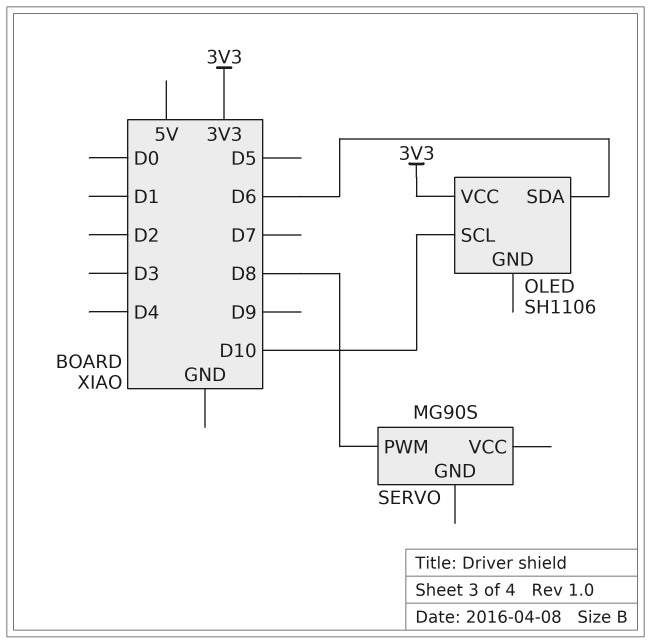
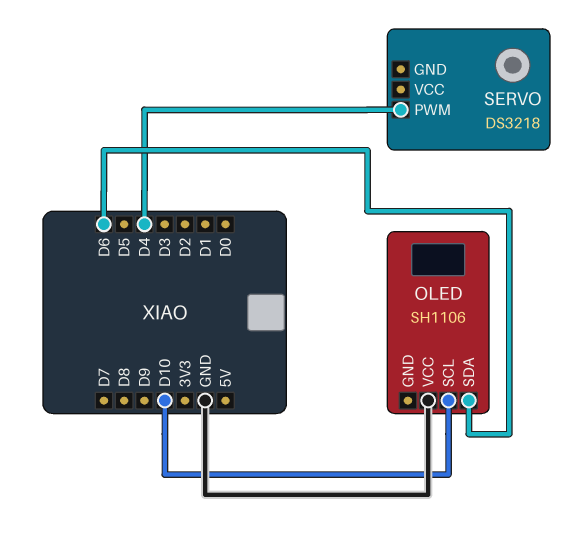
OLED pin VCC: 3V3 -> GND
SERVO: MG90S -> DS3218
SERVO pin PWM: D8 -> D4

